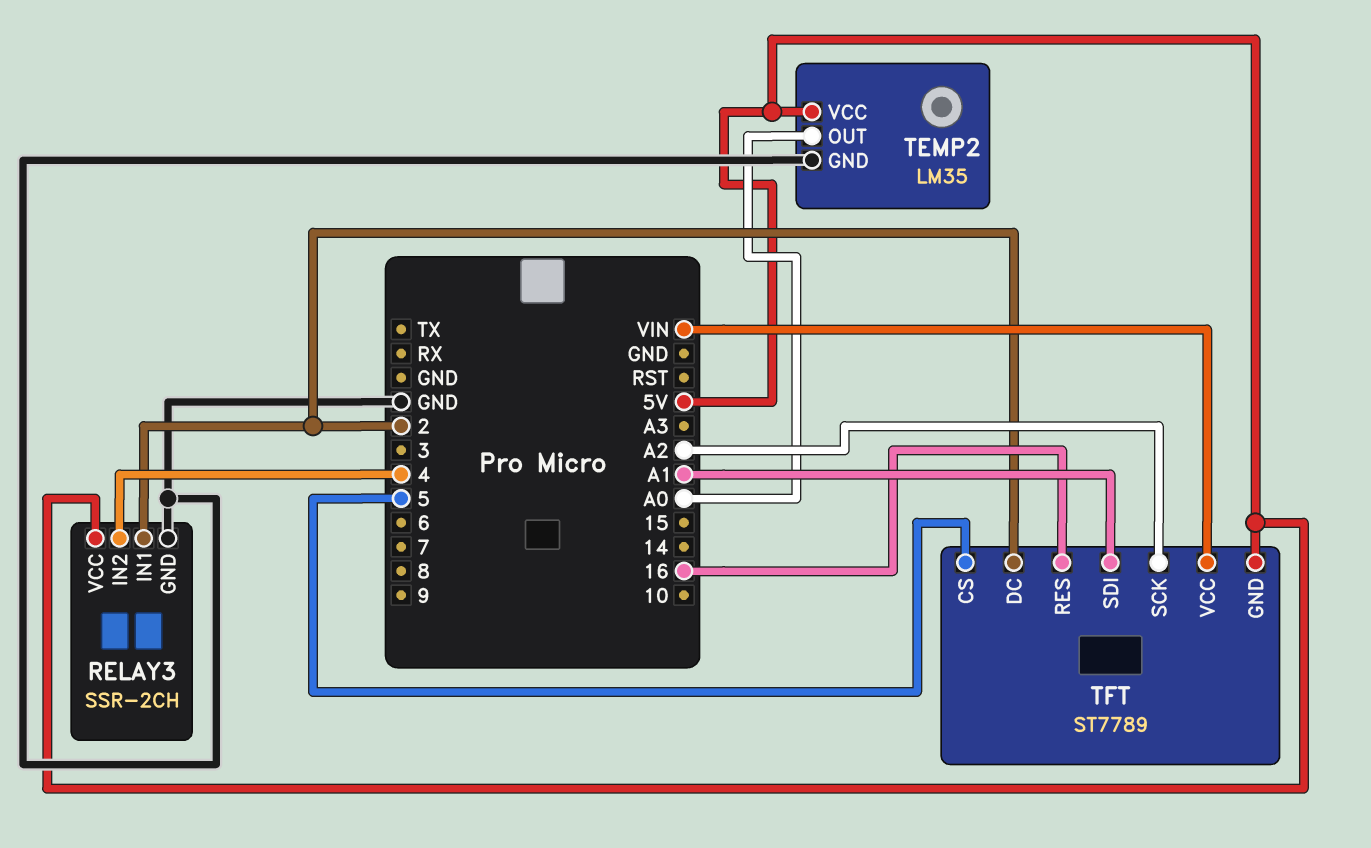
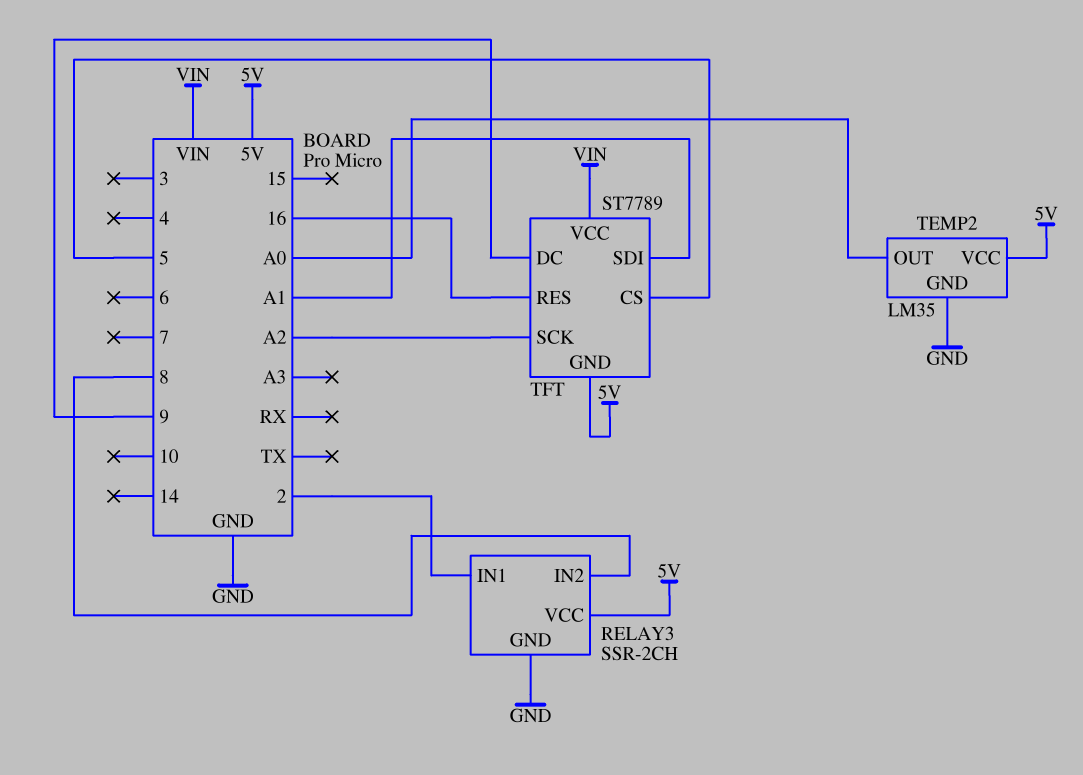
RELAY3 pin IN2: 4 -> 8
TFT pin DC: 2 -> 9

